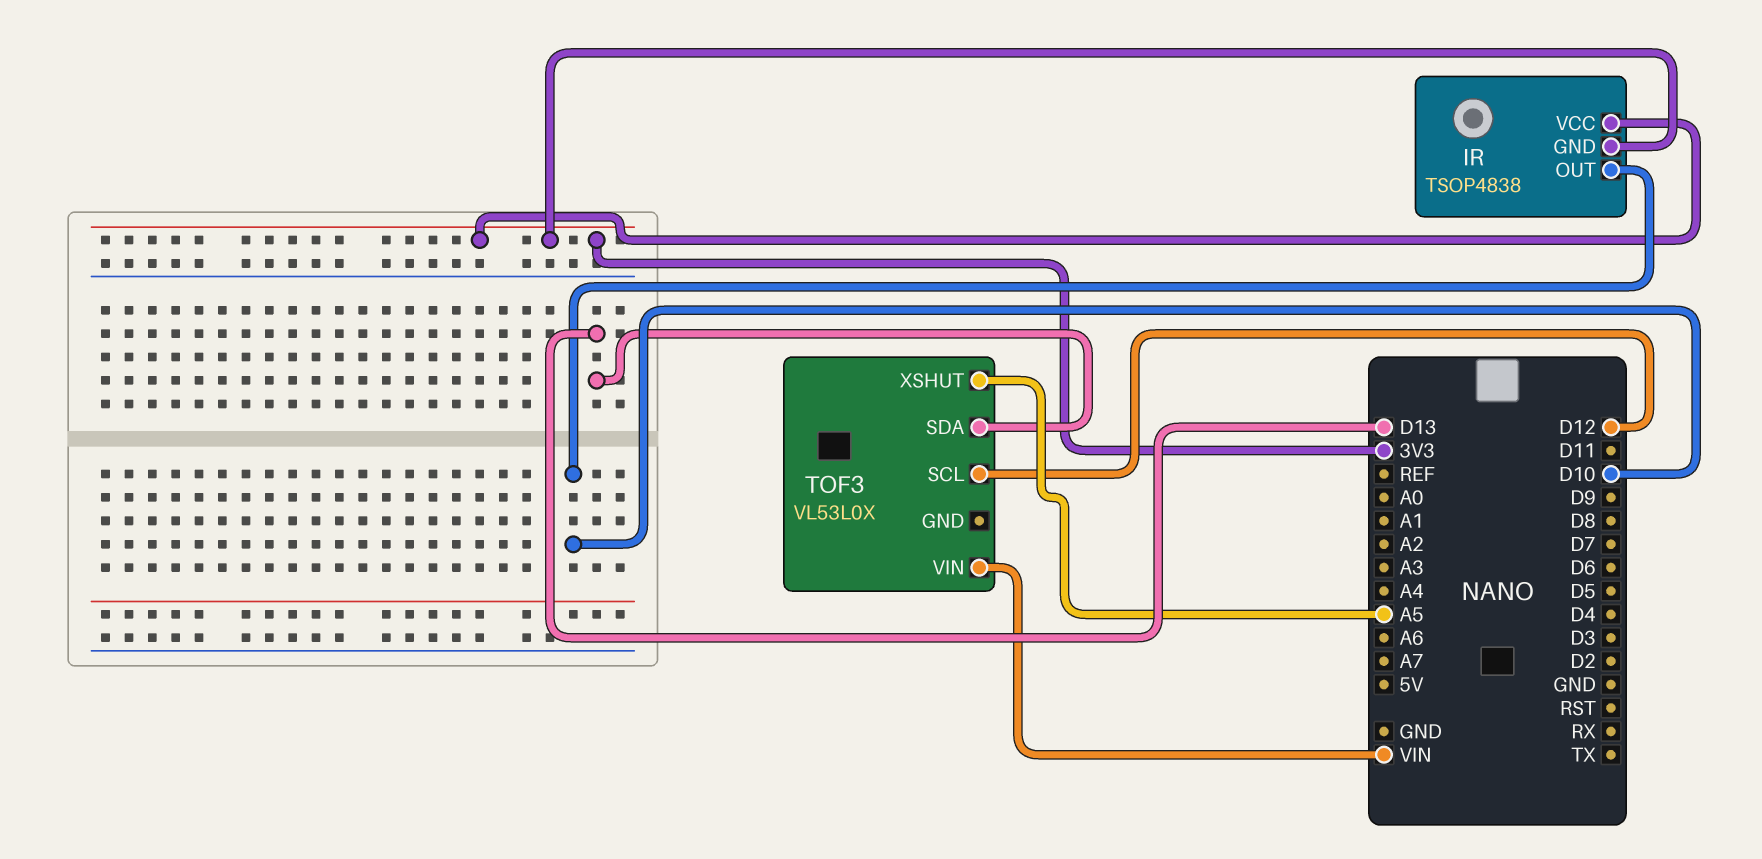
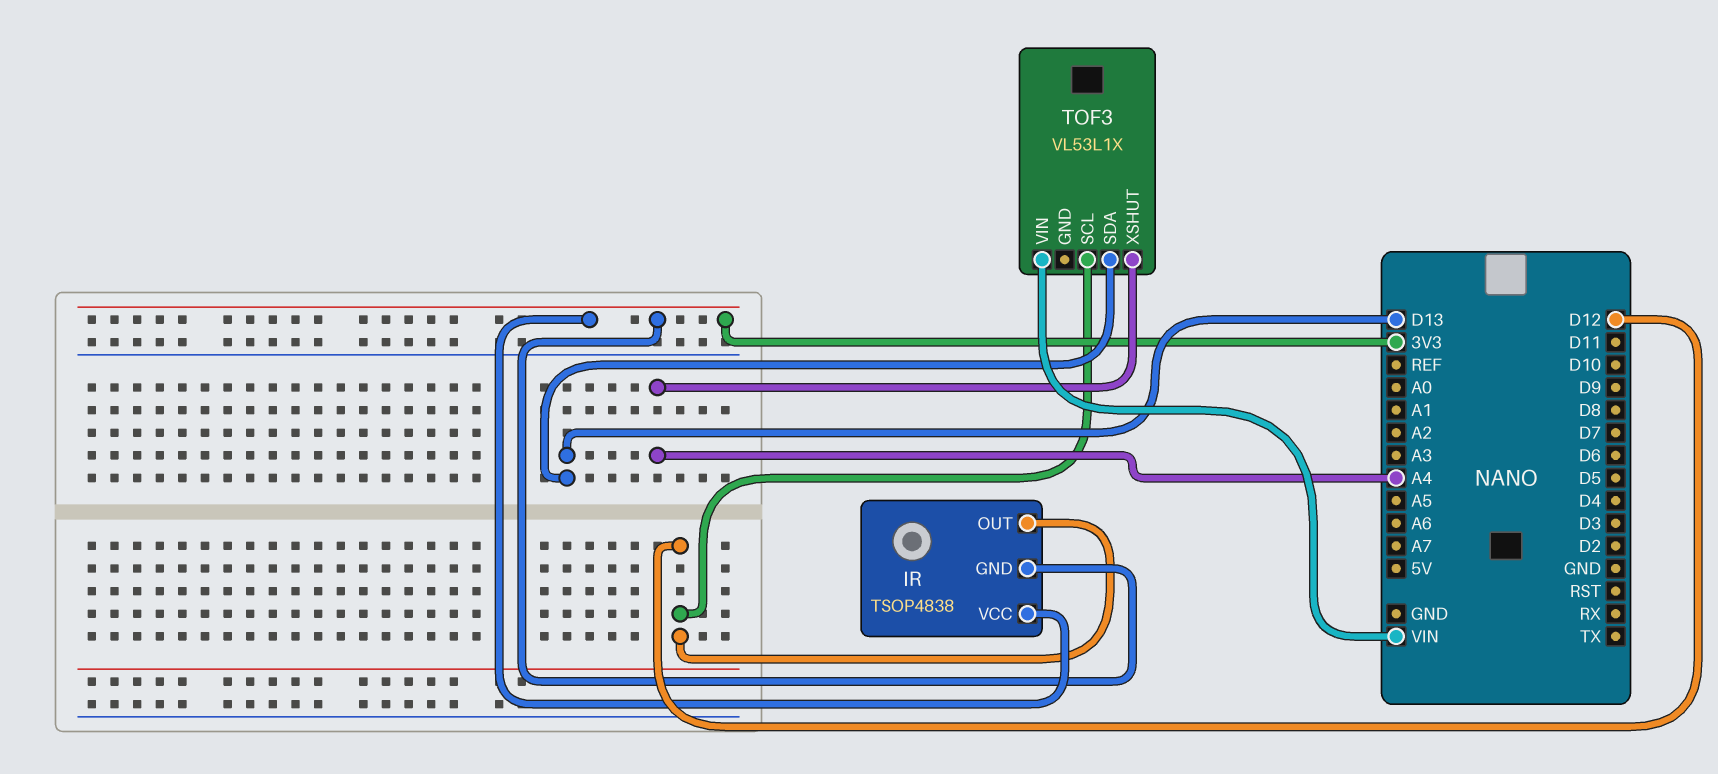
IR pin OUT: D10 -> D12
TOF3: VL53L0X -> VL53L1X
TOF3 pin XSHUT: A5 -> A4

